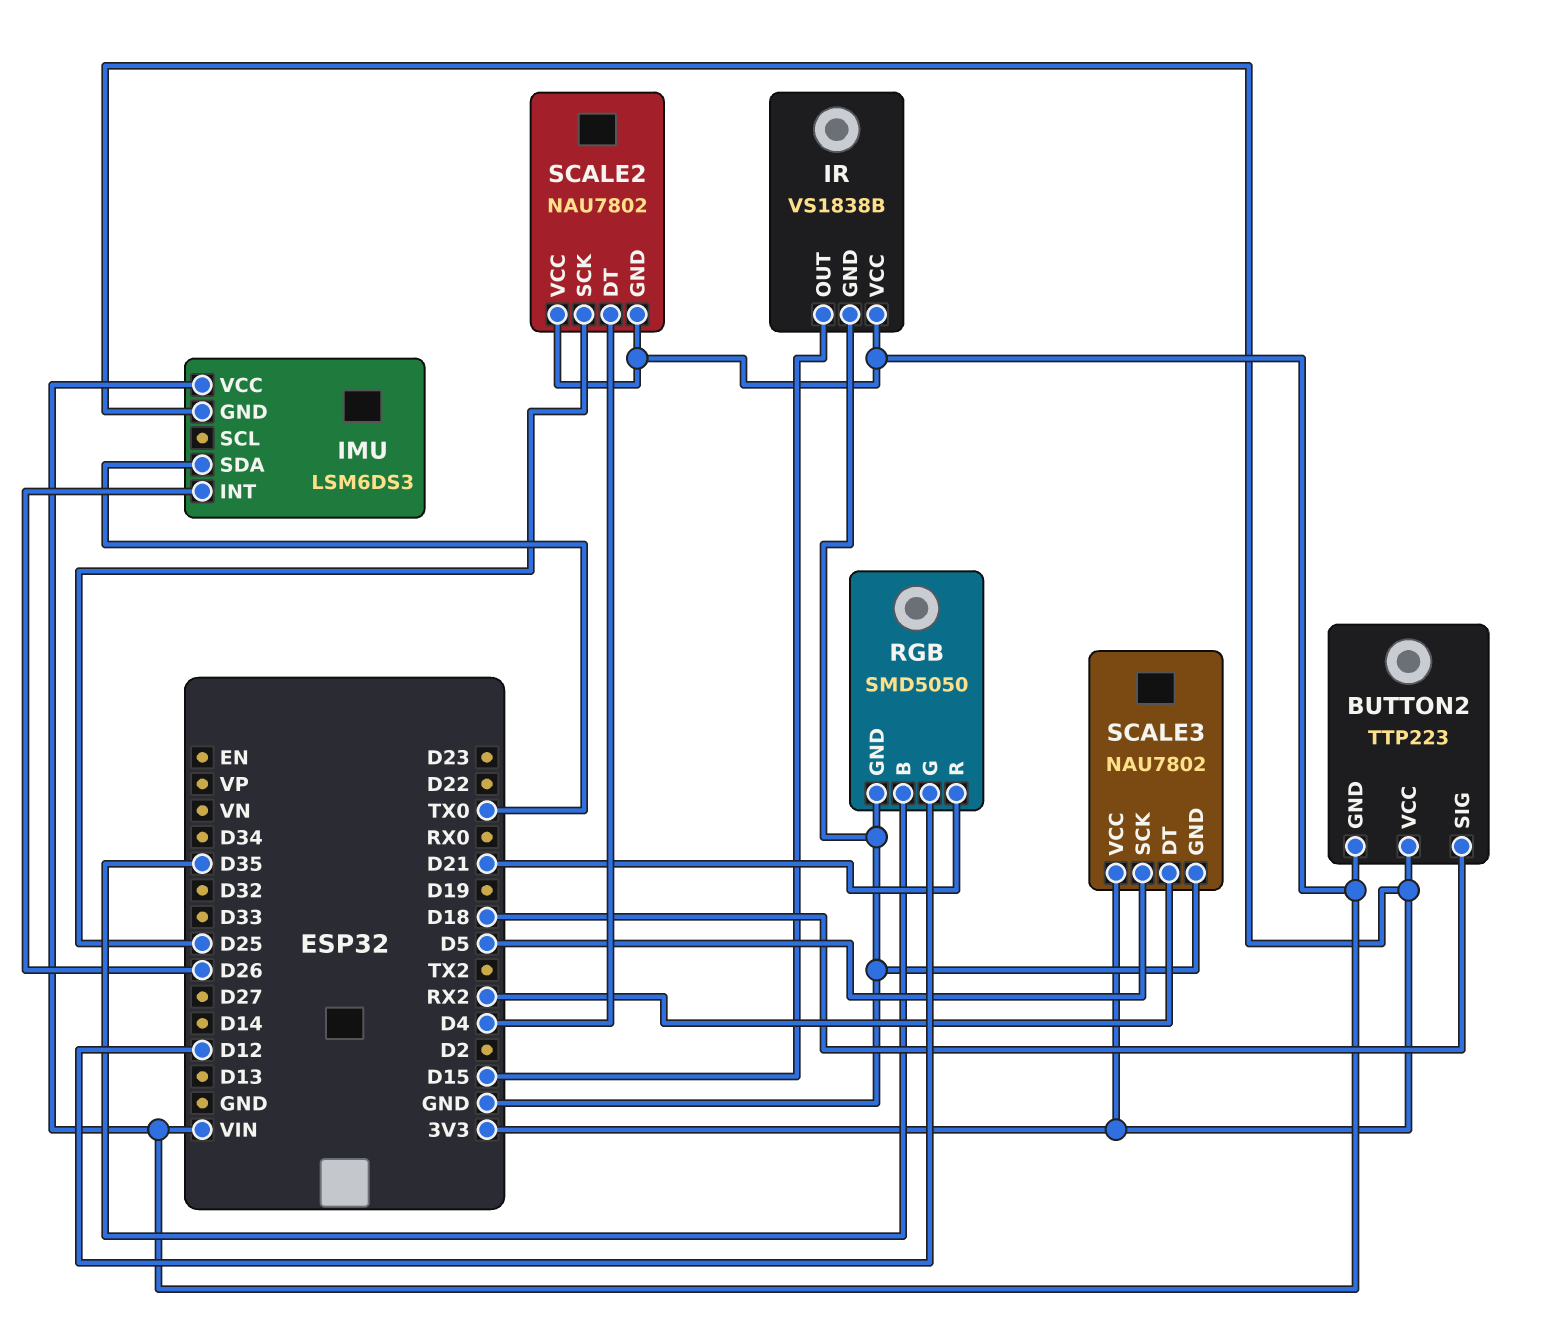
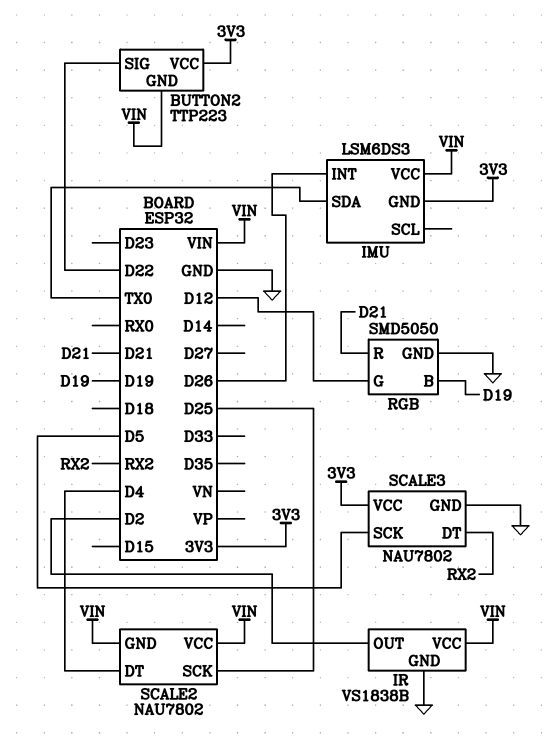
BUTTON2 pin SIG: D18 -> D22
IR pin OUT: D15 -> D2
RGB pin B: D35 -> D19

